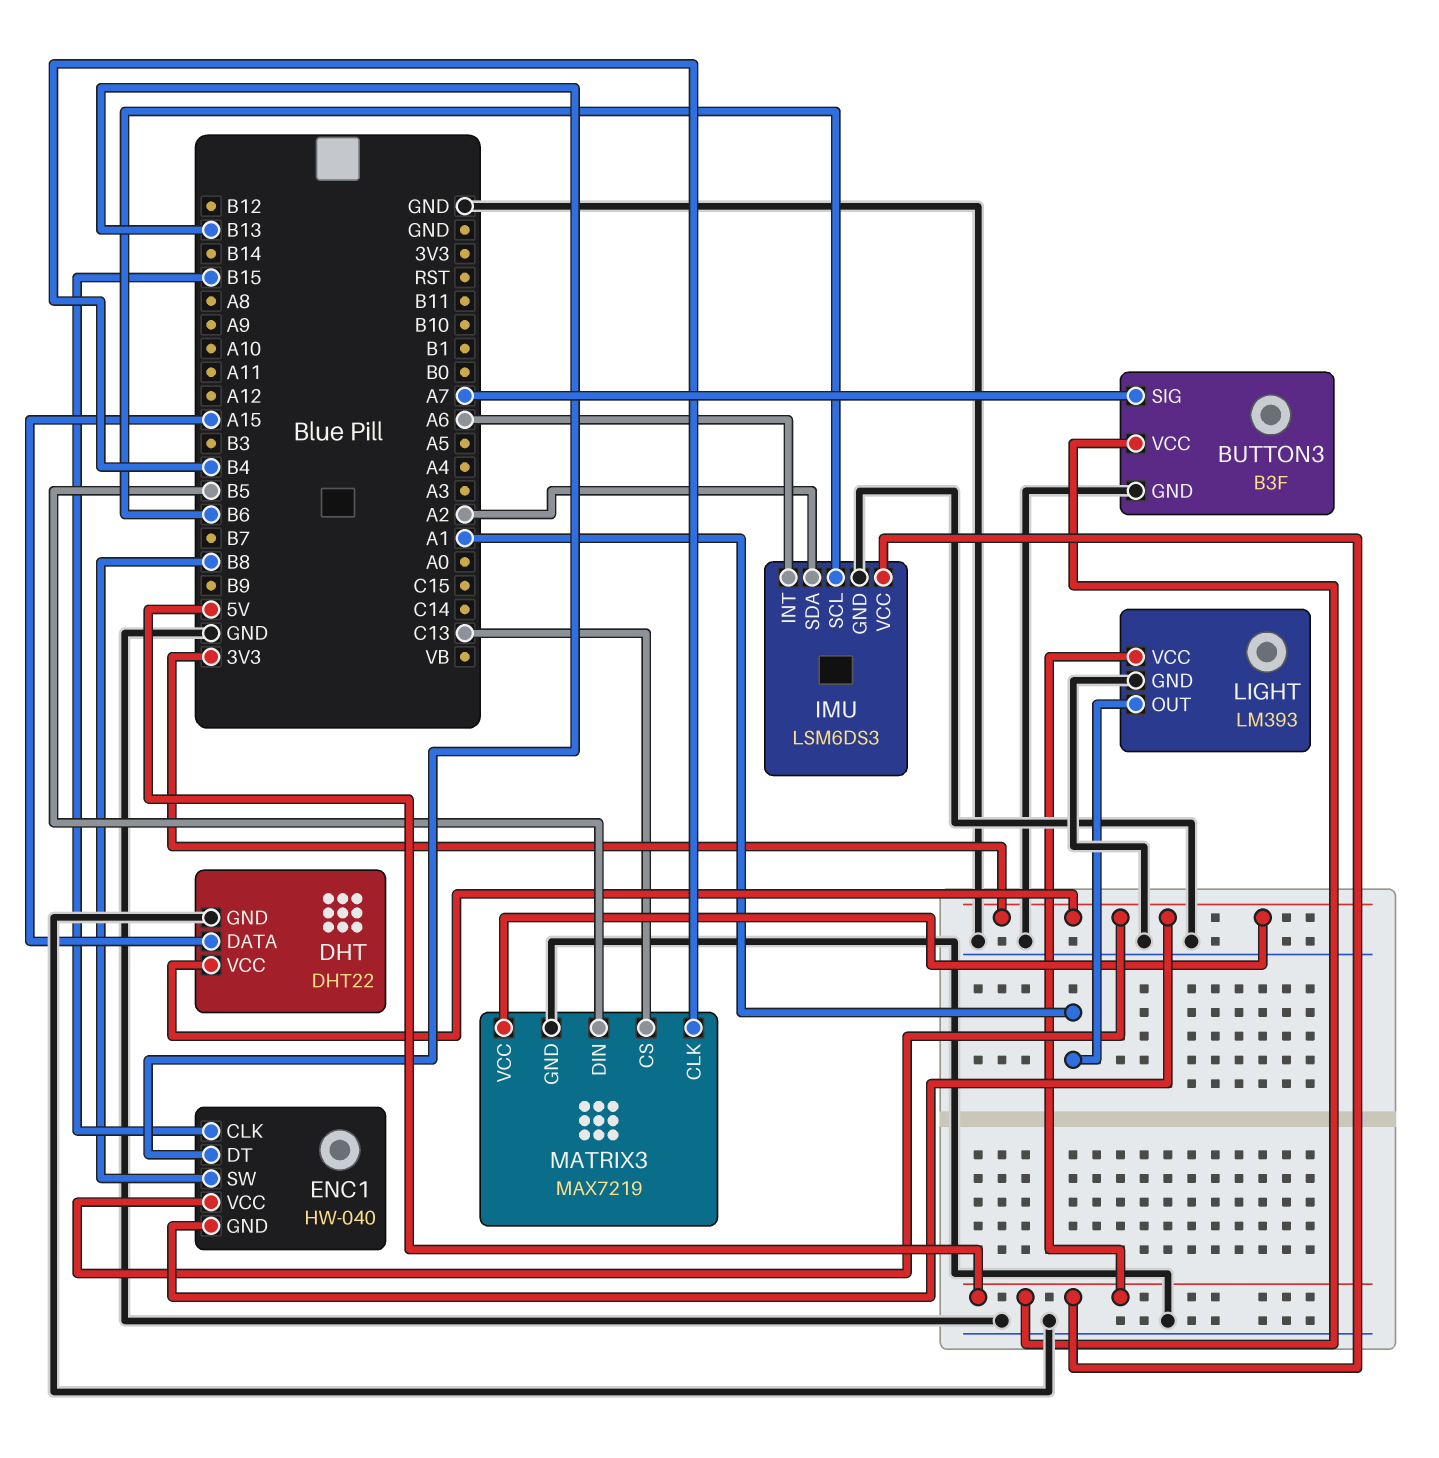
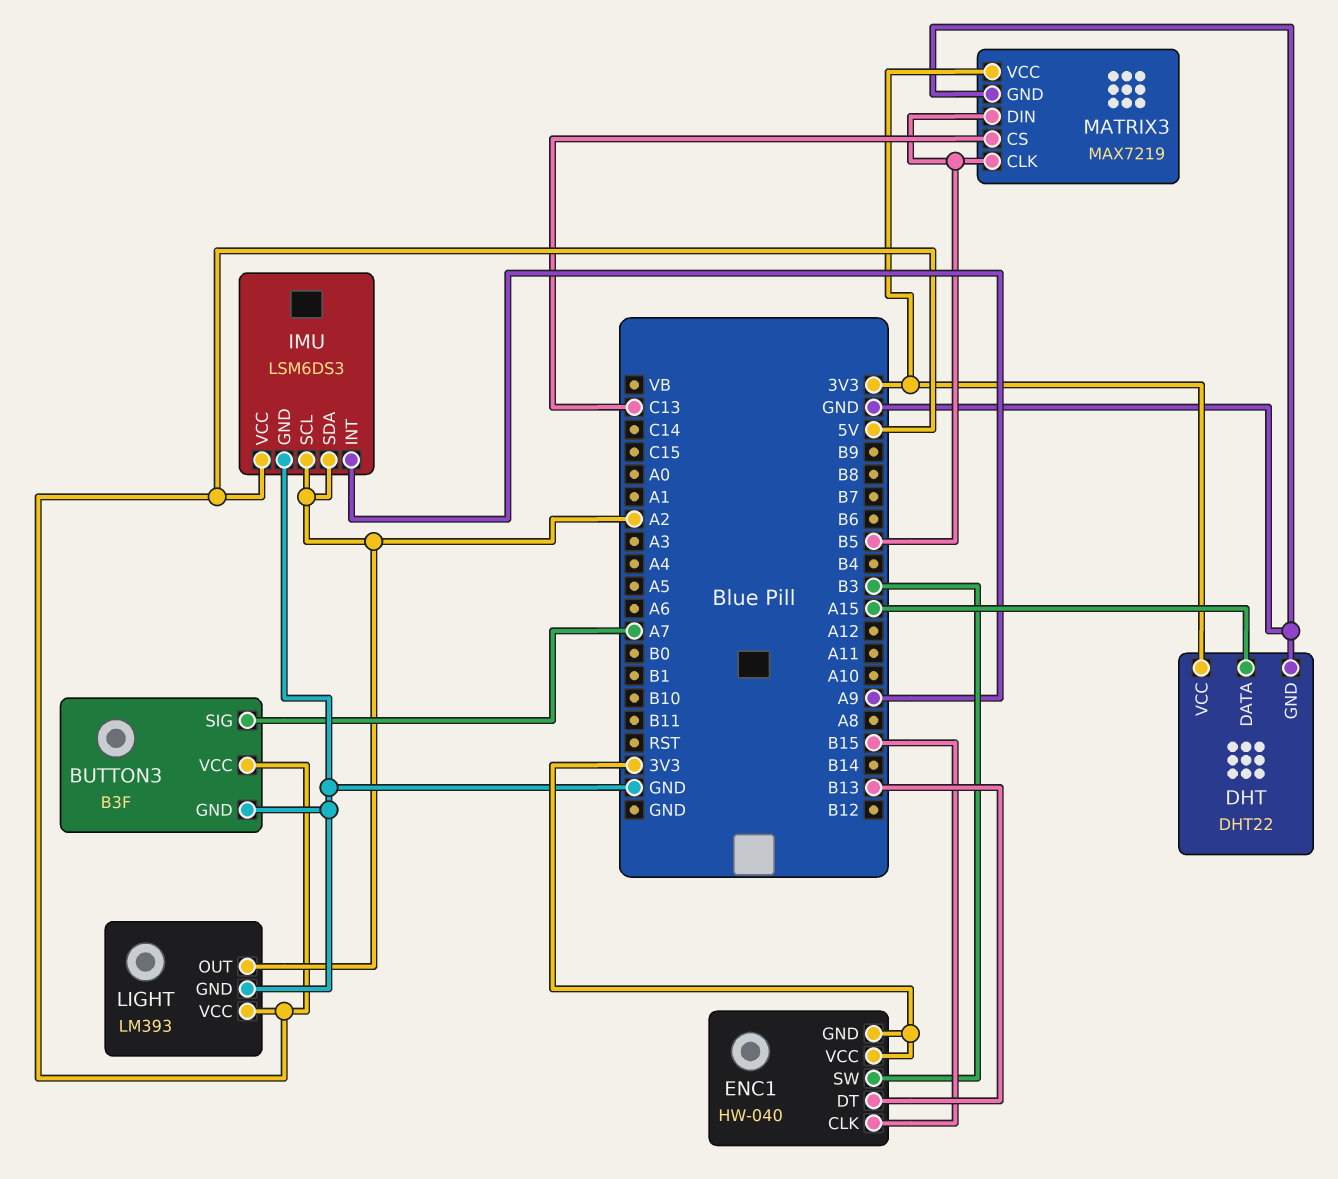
ENC1 pin SW: B8 -> B3
IMU pin INT: A6 -> A9
IMU pin SCL: B6 -> A2
LIGHT pin OUT: A1 -> A2
MATRIX3 pin CLK: B4 -> B5

